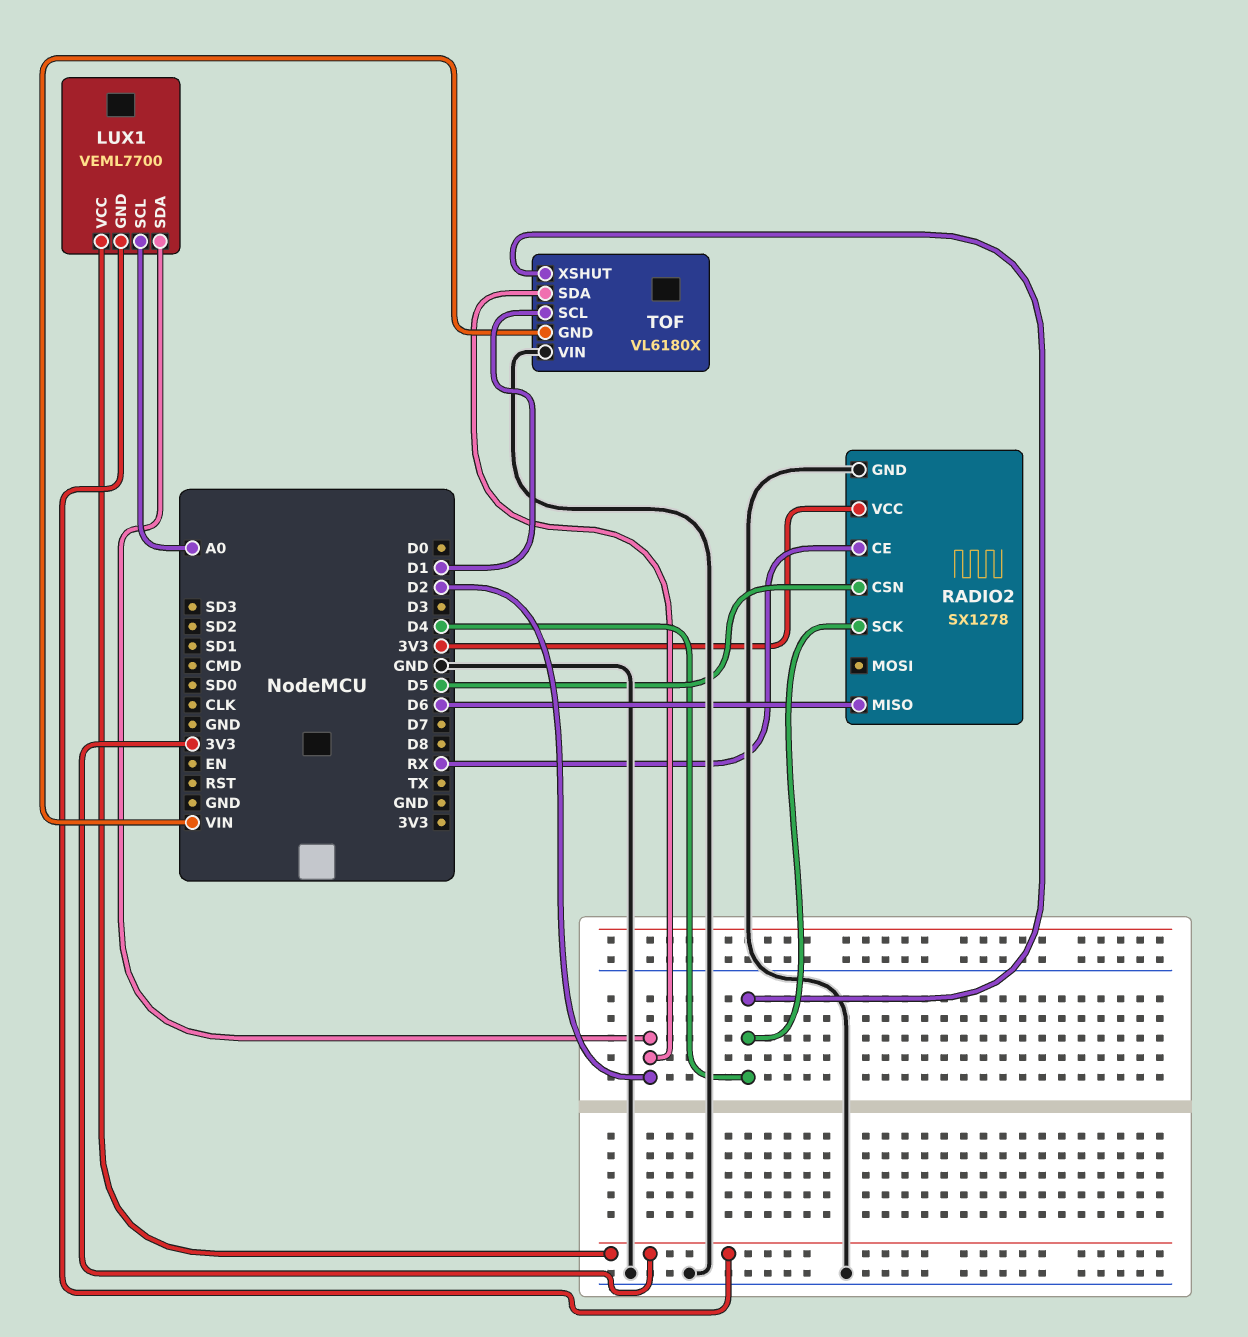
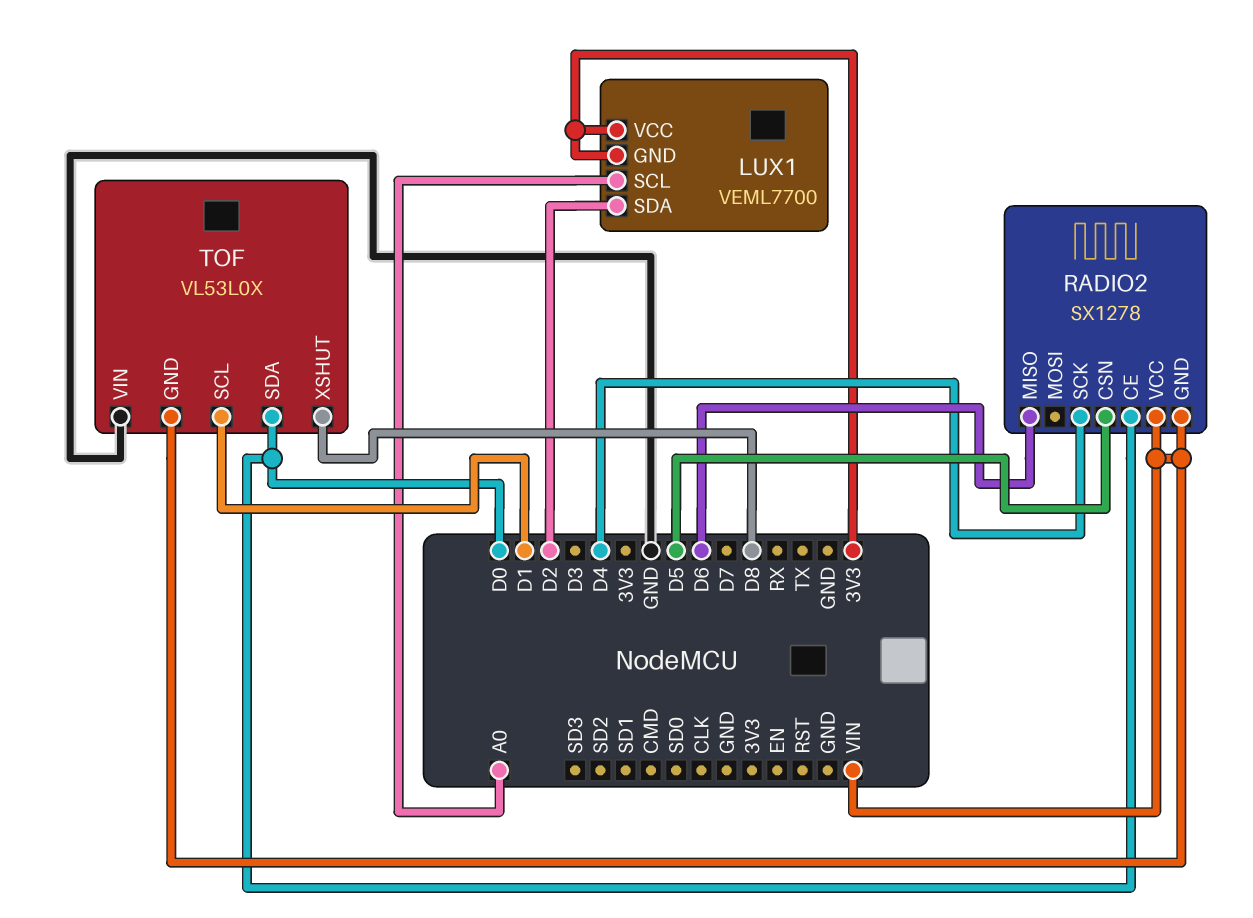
RADIO2 pin CE: RX -> D0
RADIO2 pin GND: GND -> VIN
RADIO2 pin VCC: 3V3 -> VIN
TOF: VL6180X -> VL53L0X
TOF pin SDA: D2 -> D0
TOF pin XSHUT: D4 -> D8

